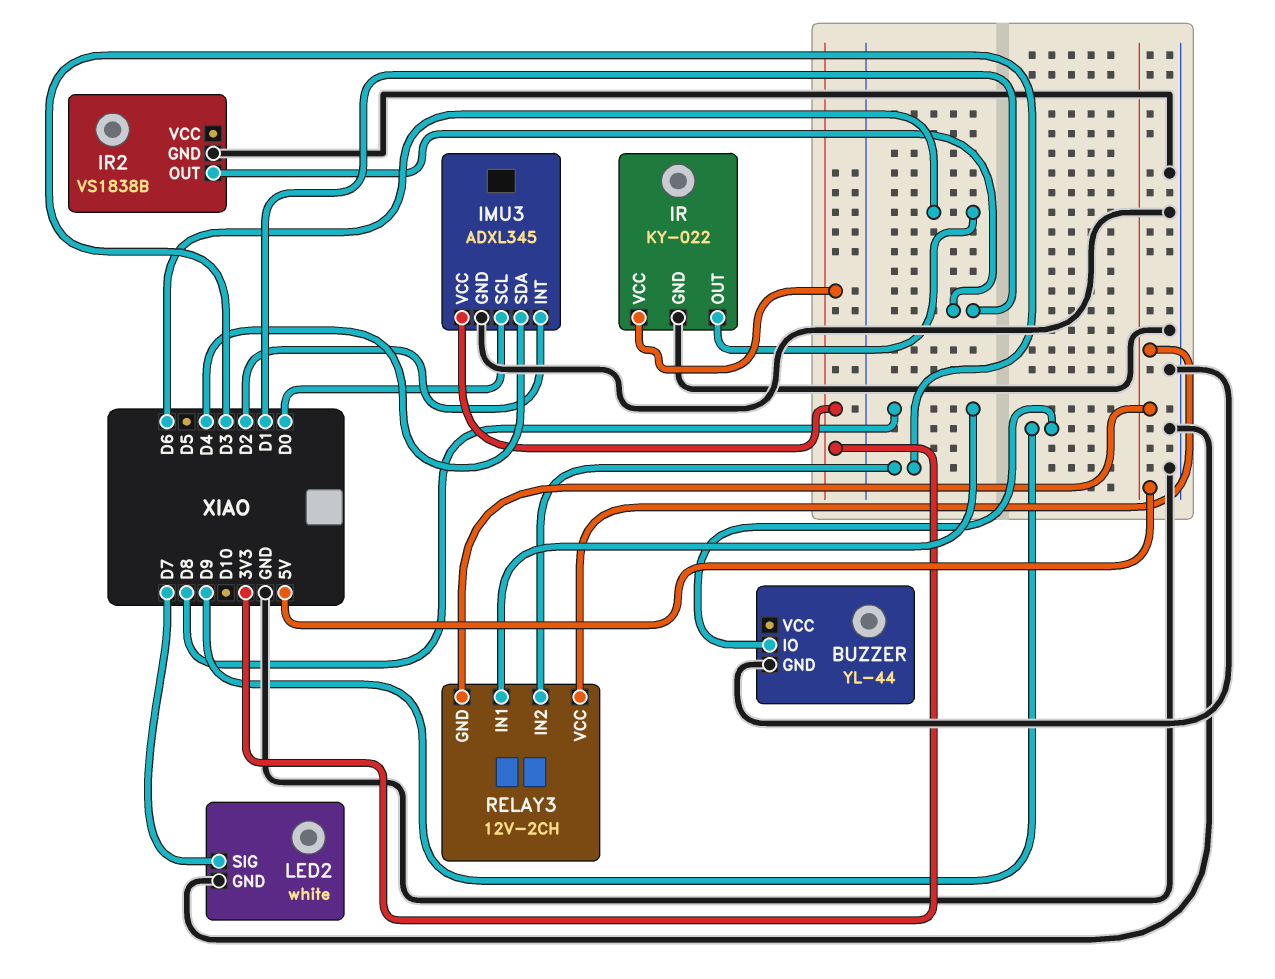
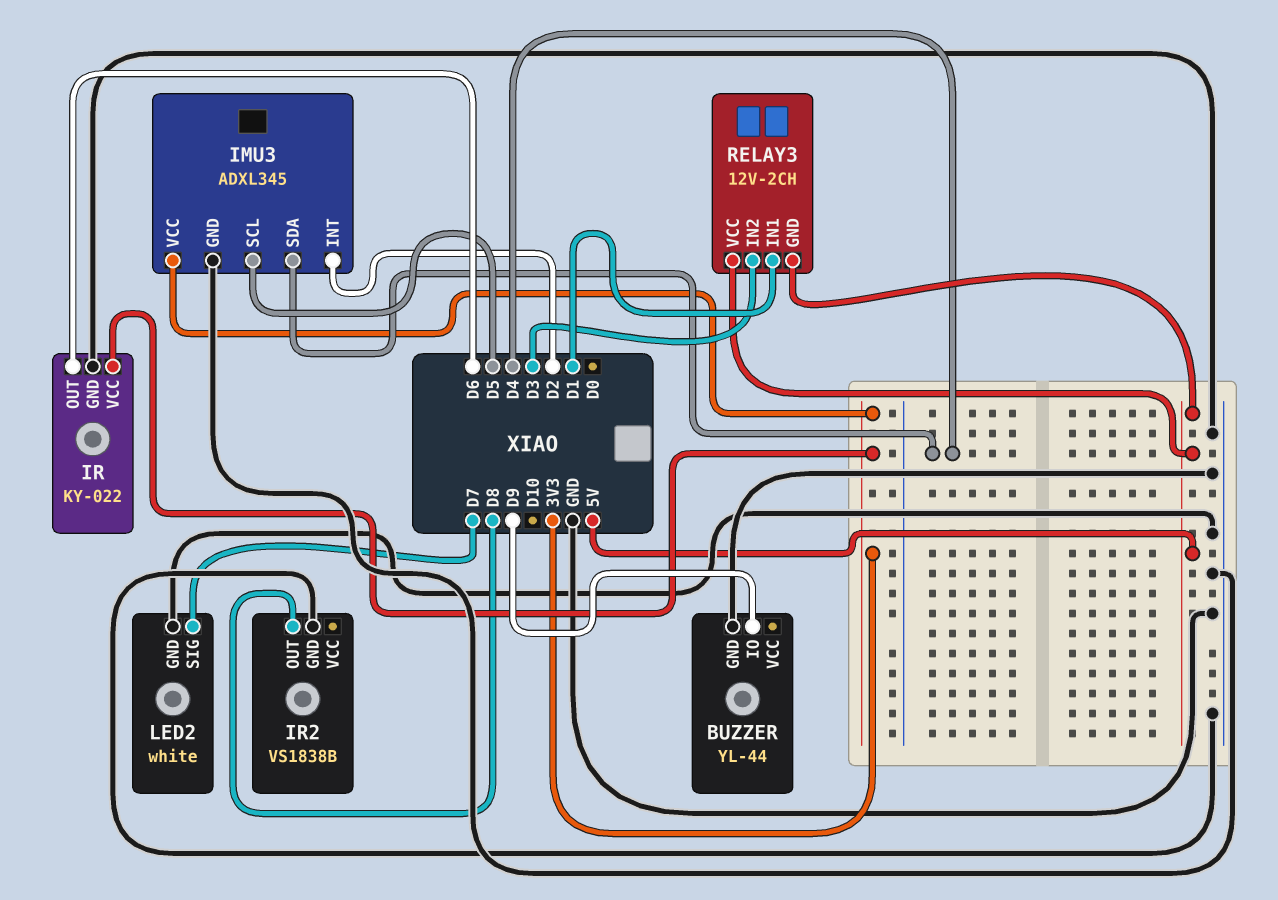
IMU3 pin SCL: D0 -> D5
IR2 pin OUT: D1 -> D8
RELAY3 pin IN1: D8 -> D1

